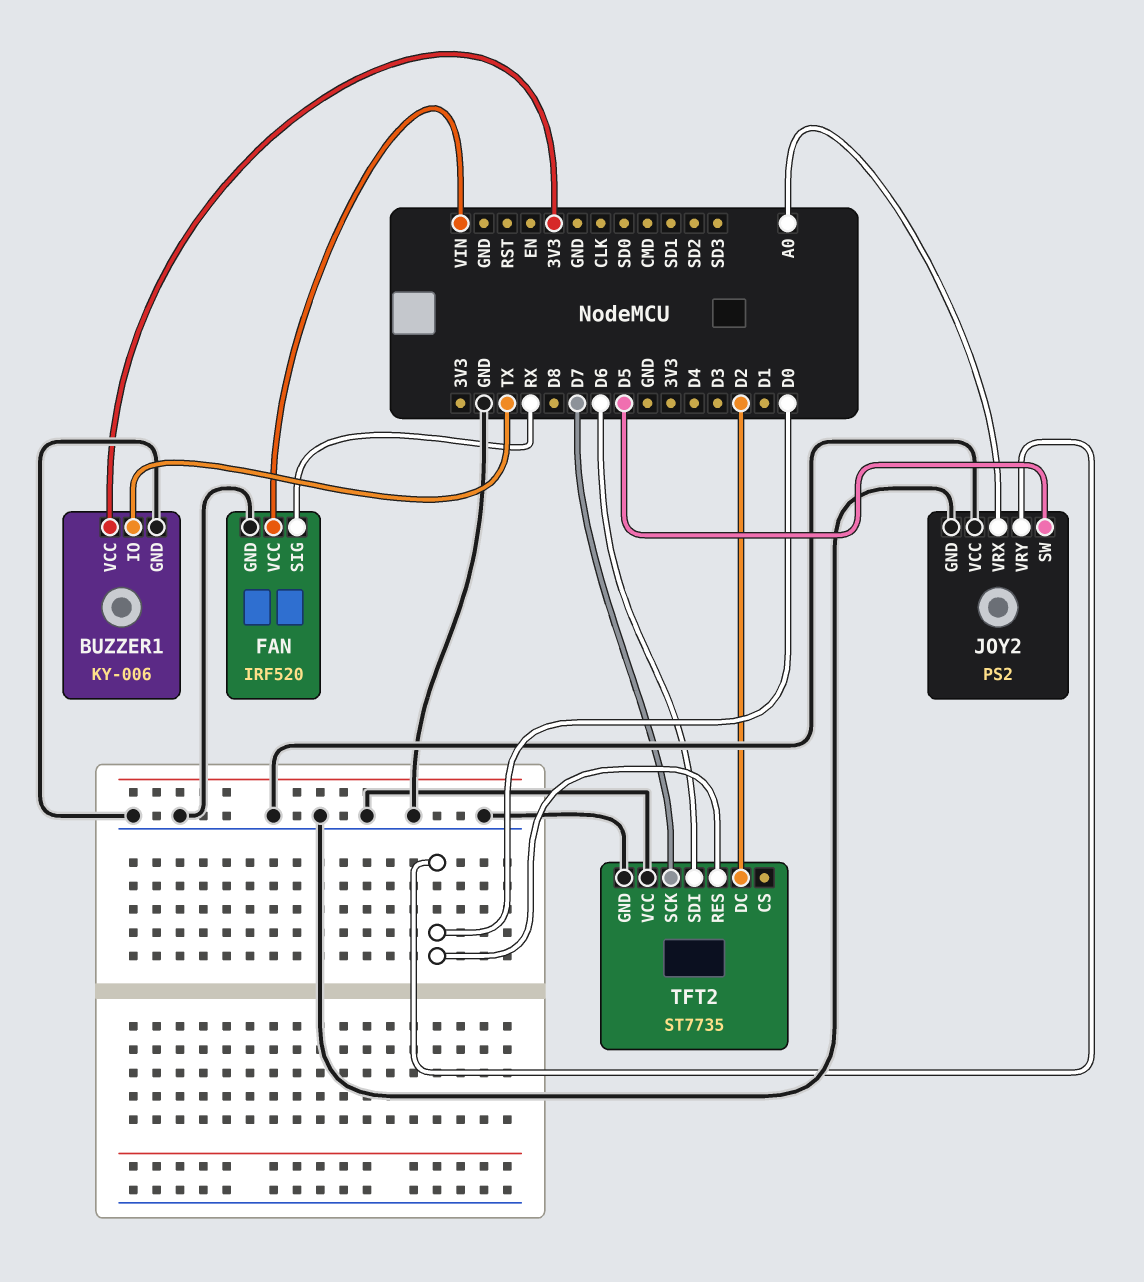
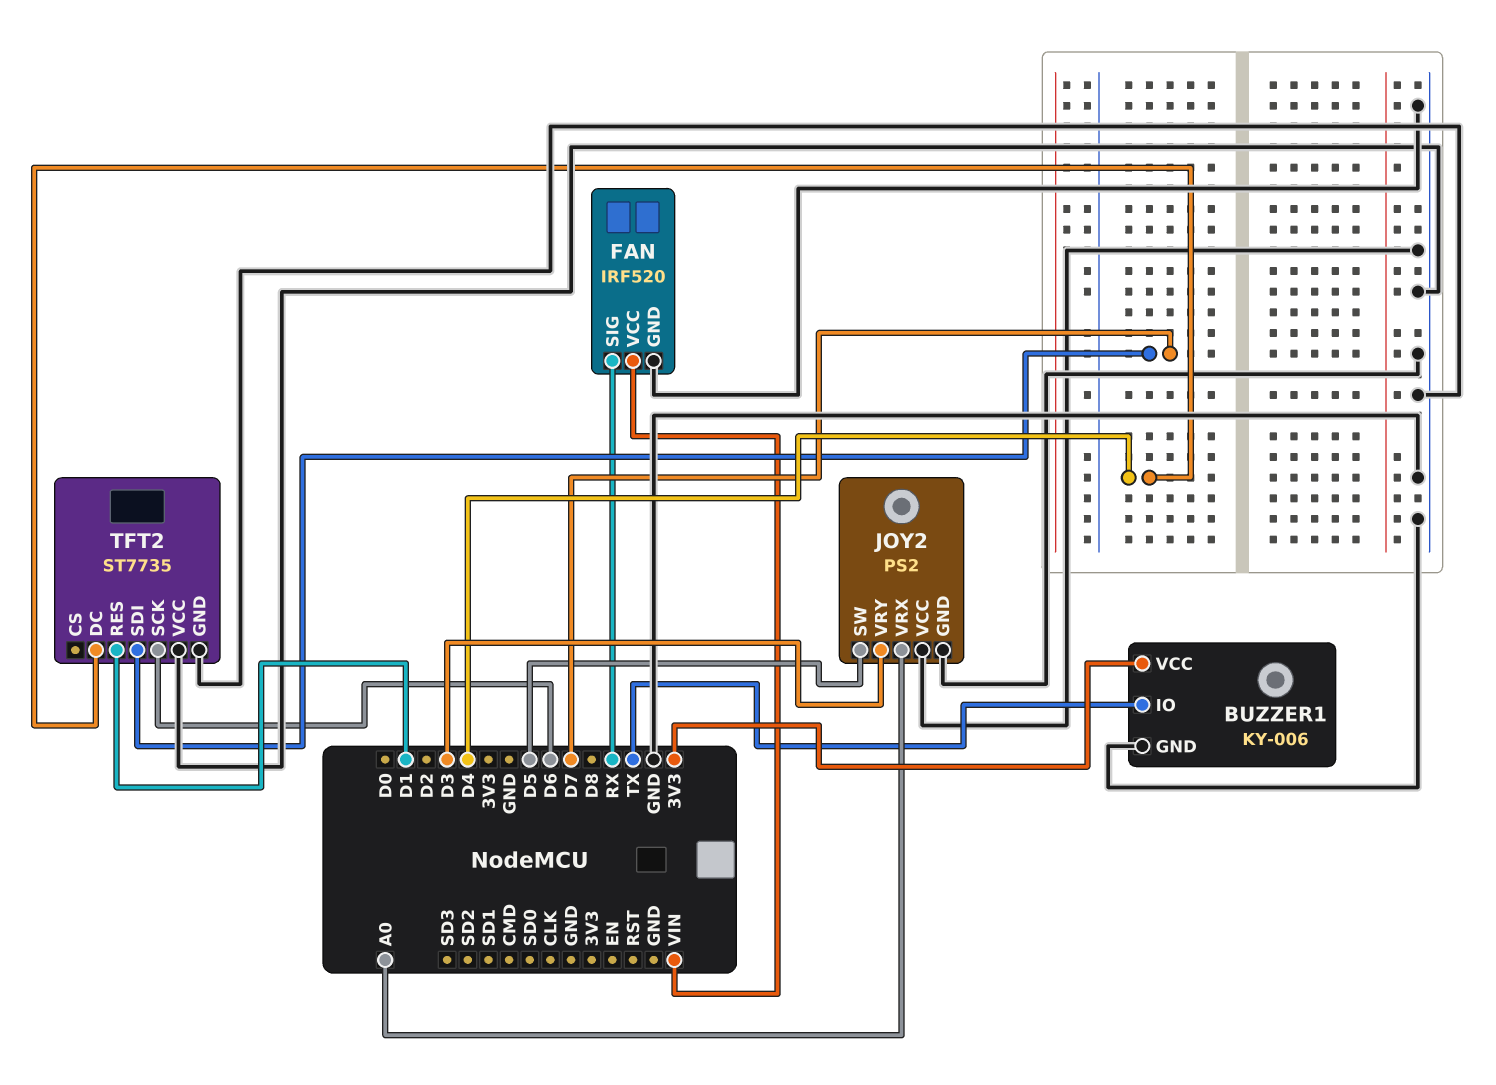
JOY2 pin VRY: D0 -> D3
TFT2 pin DC: D2 -> D4
TFT2 pin RES: D0 -> D1
TFT2 pin SCK: D7 -> D6
TFT2 pin SDI: D6 -> D7

